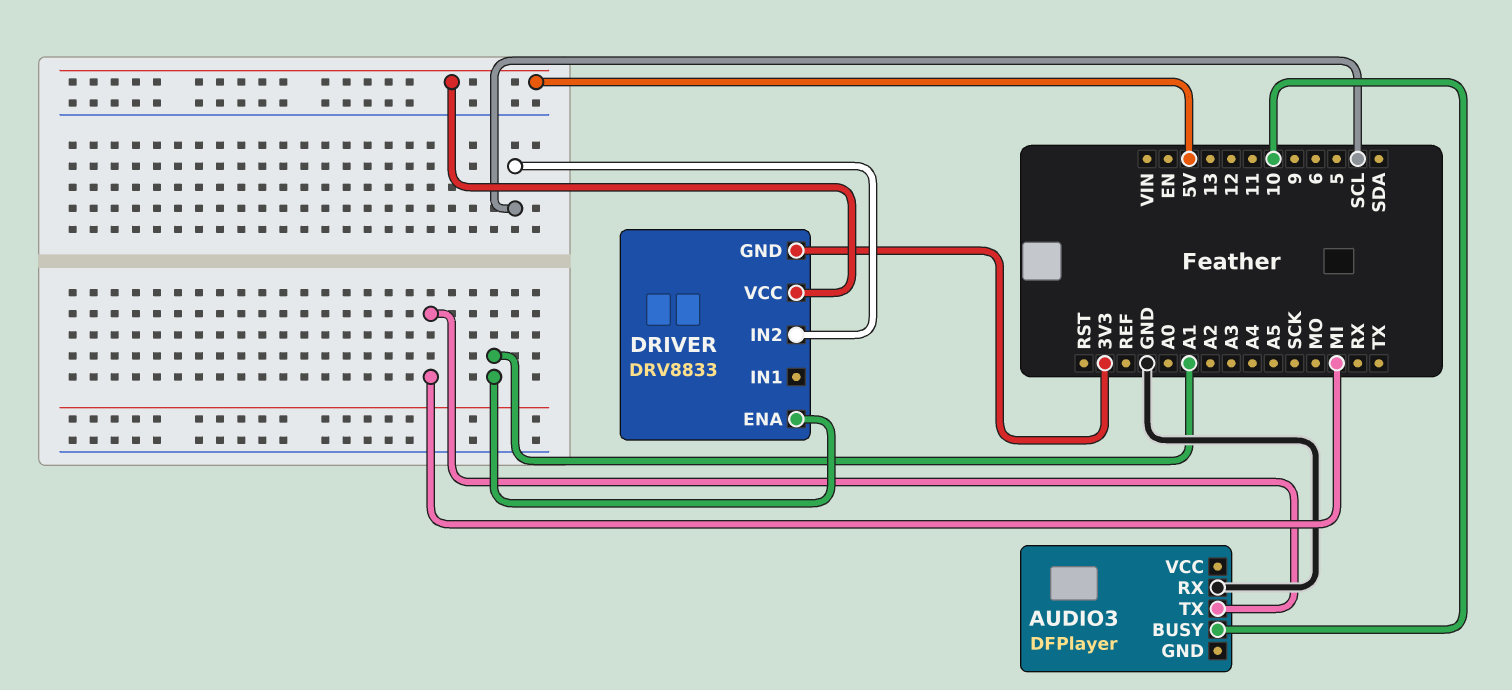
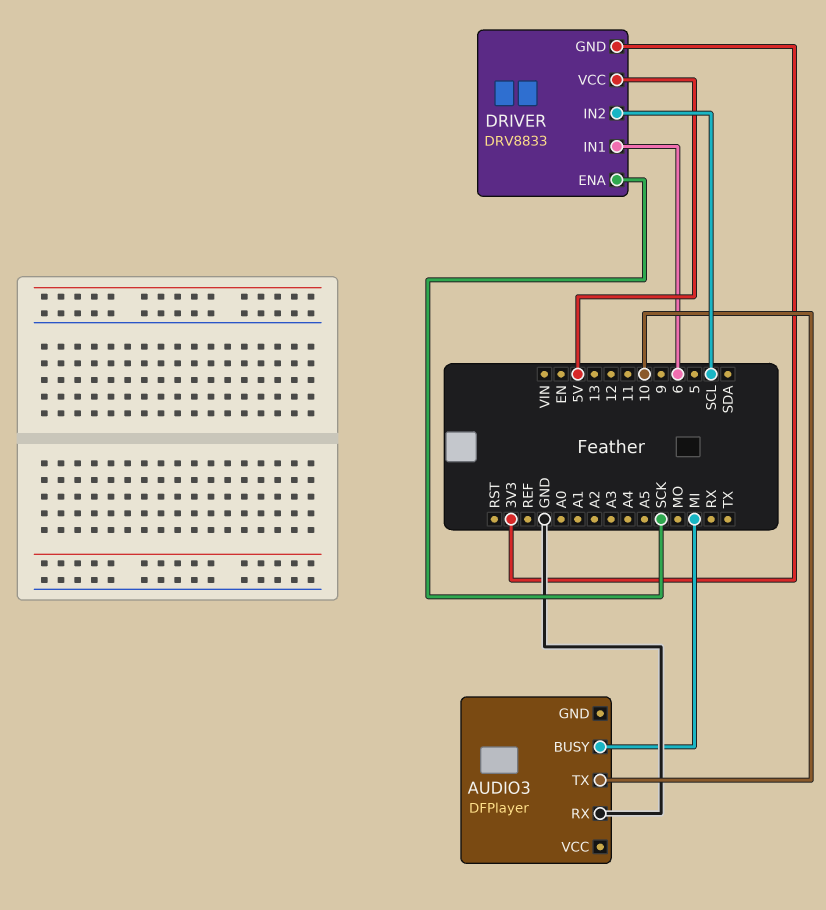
AUDIO3 pin BUSY: 10 -> MI
AUDIO3 pin TX: MI -> 10
DRIVER pin ENA: A1 -> SCK
DRIVER pin IN1: none -> 6

